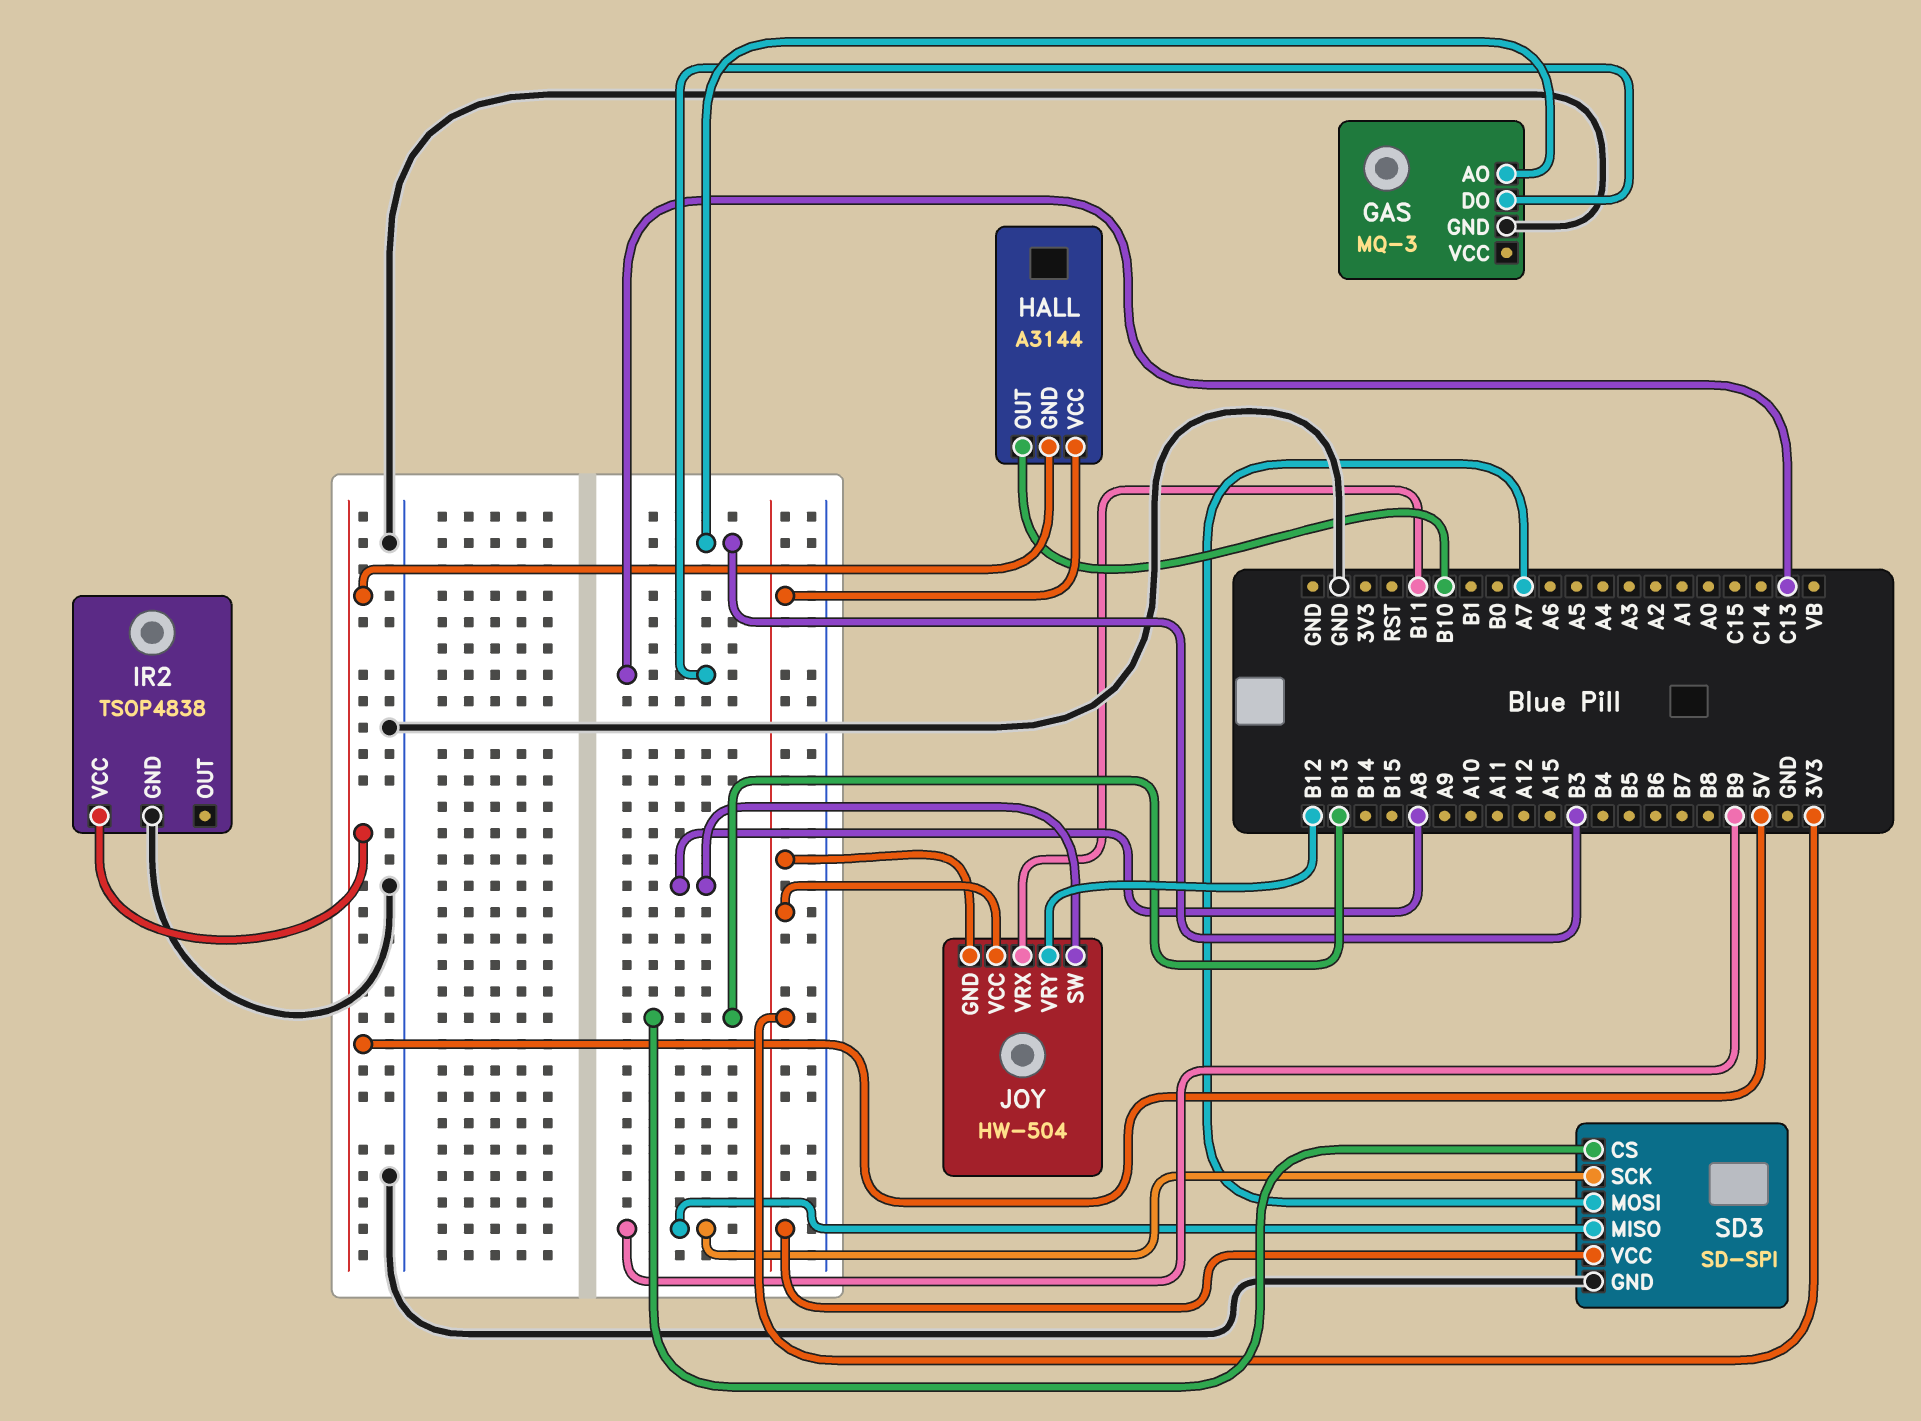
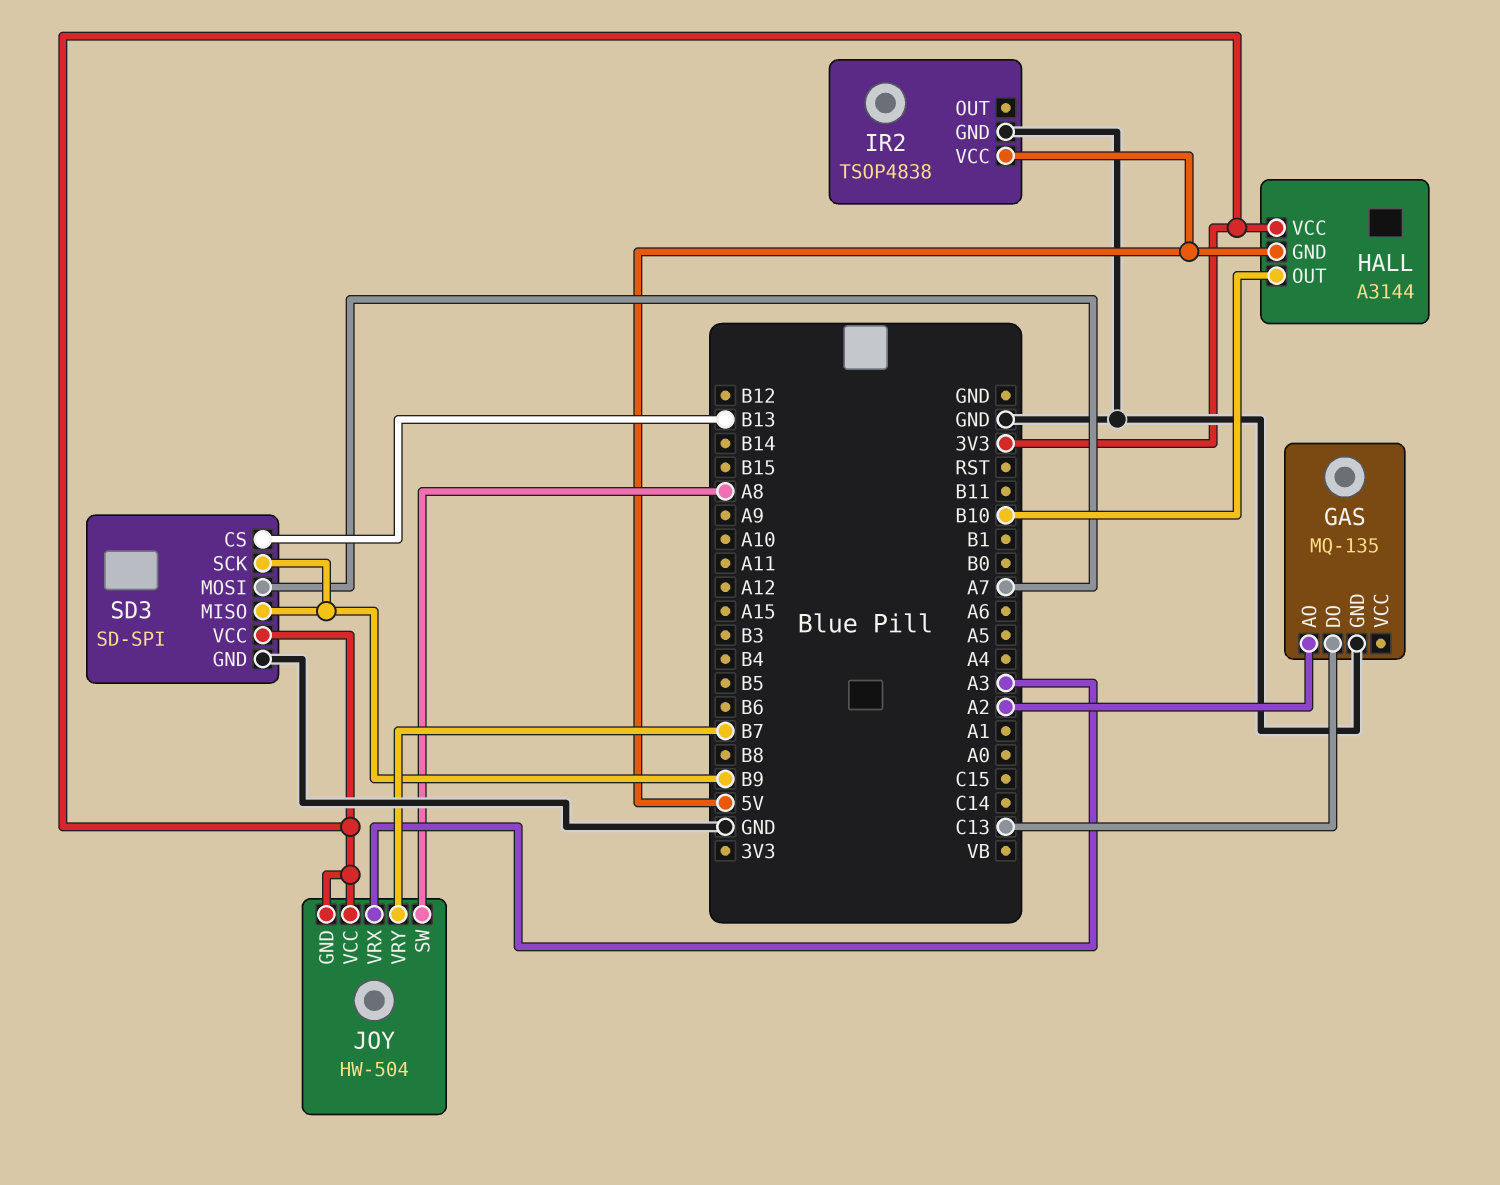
GAS: MQ-3 -> MQ-135
GAS pin AO: B3 -> A2
JOY pin VRX: B11 -> A3
JOY pin VRY: B12 -> B7

